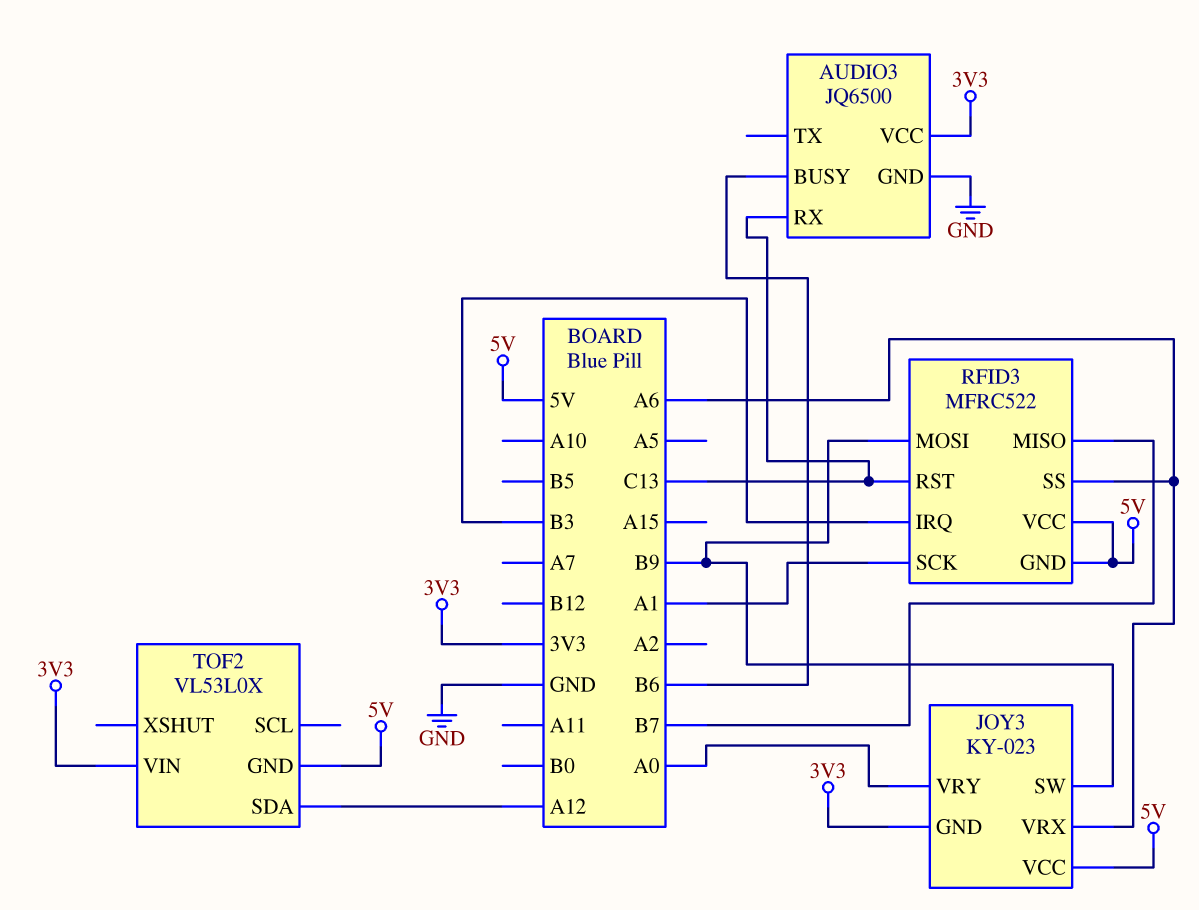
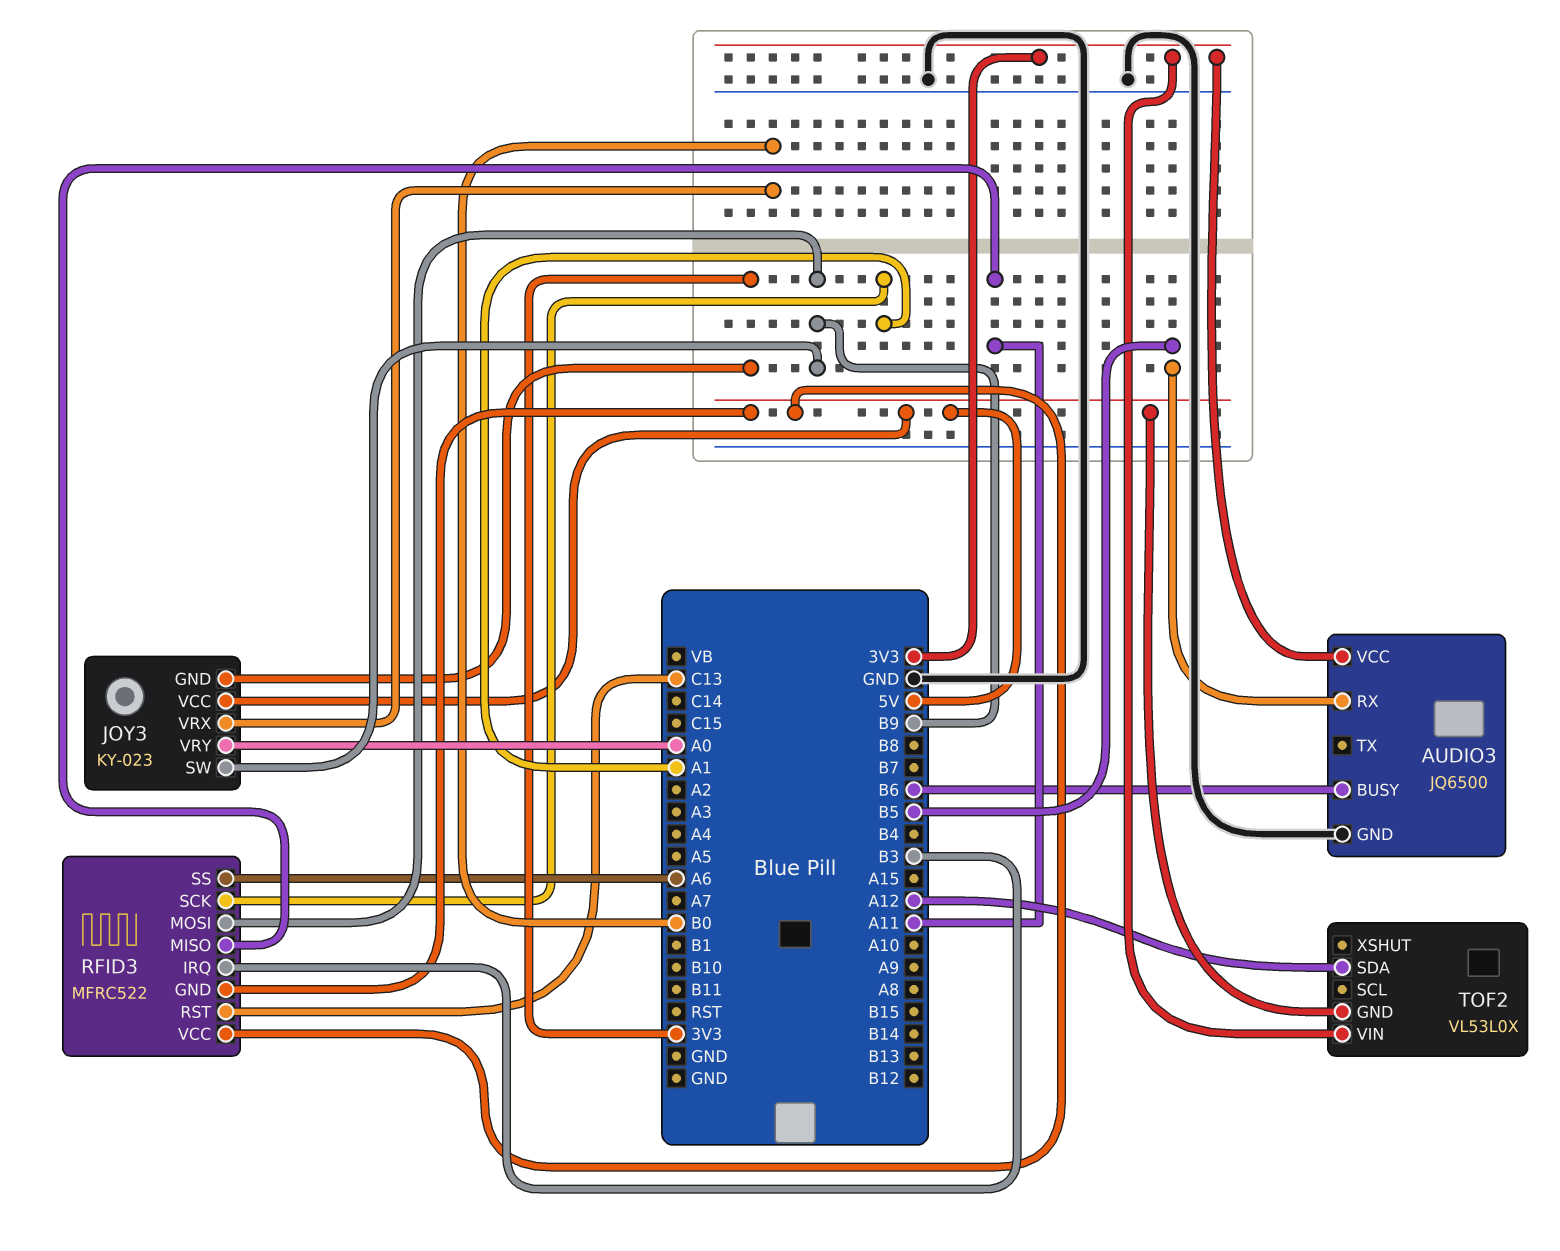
AUDIO3 pin RX: C13 -> B5
JOY3 pin VRX: A6 -> B0
RFID3 pin MISO: B7 -> A11

